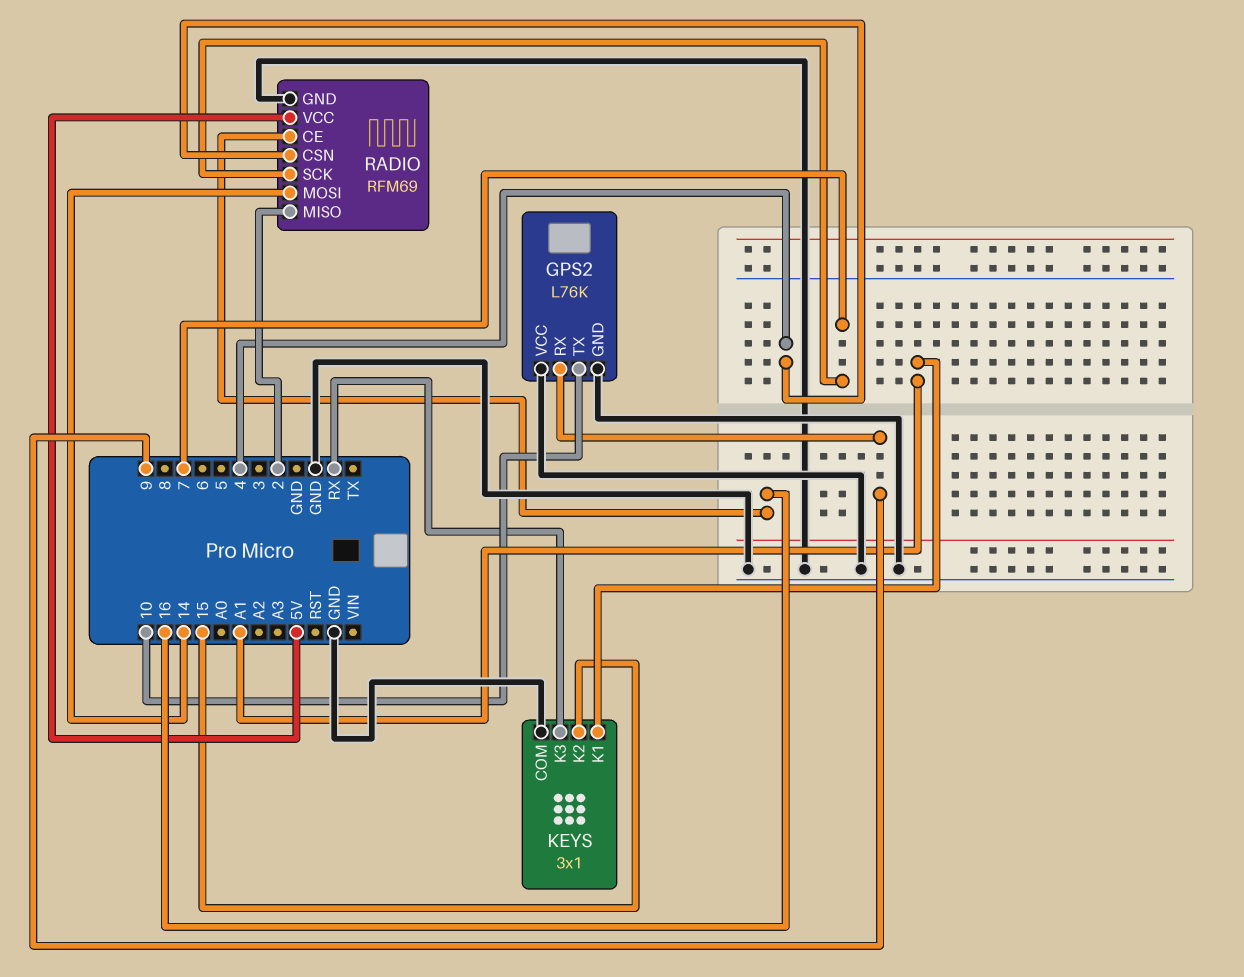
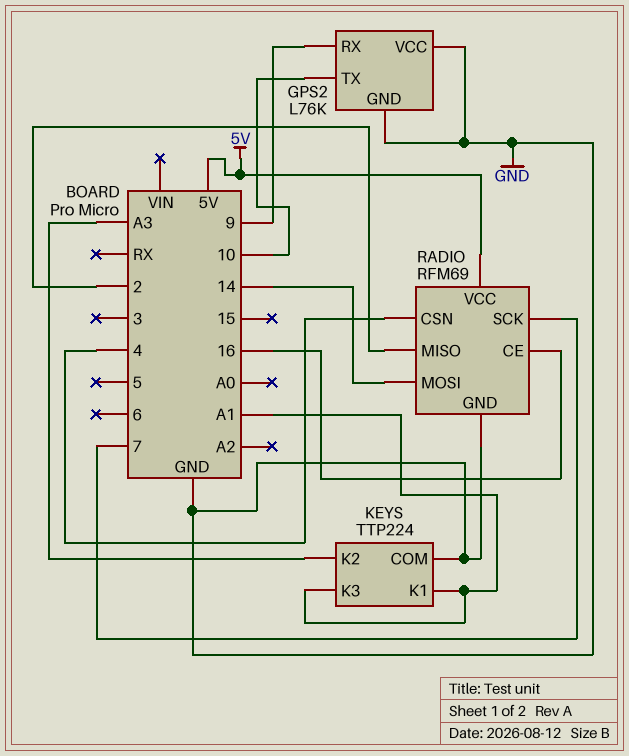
KEYS: 3x1 -> TTP224
KEYS pin K2: 15 -> A3
KEYS pin K3: RX -> A1

